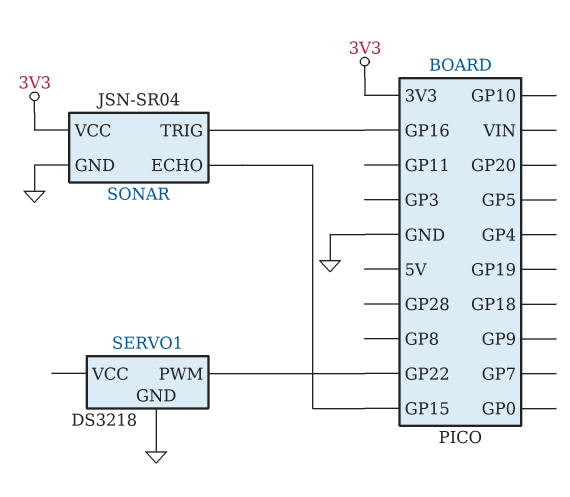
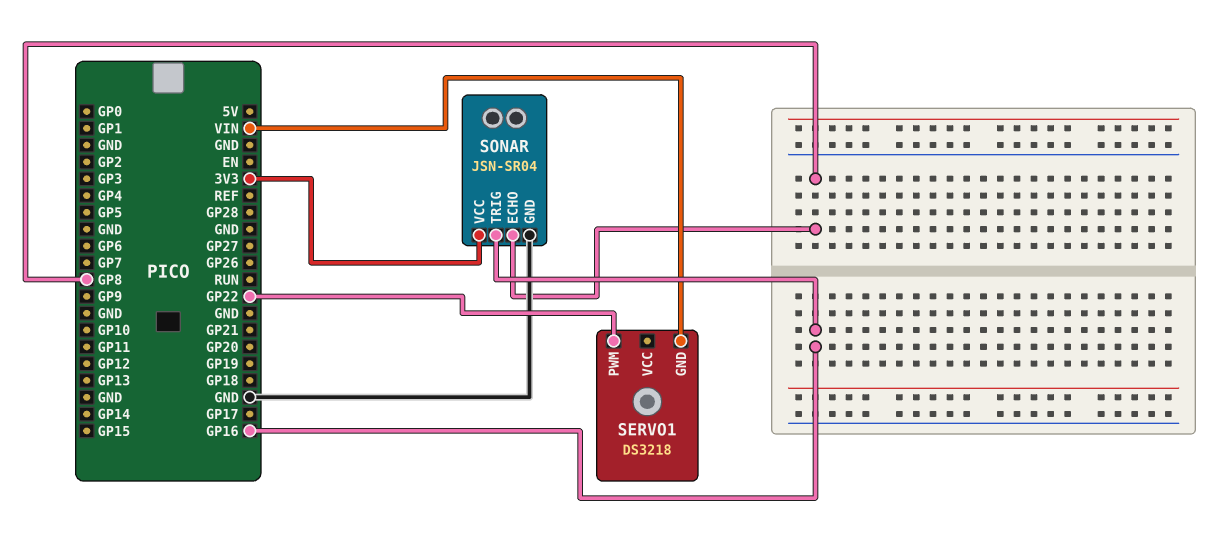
SERVO1 pin GND: GND -> VIN
SONAR pin ECHO: GP15 -> GP8

